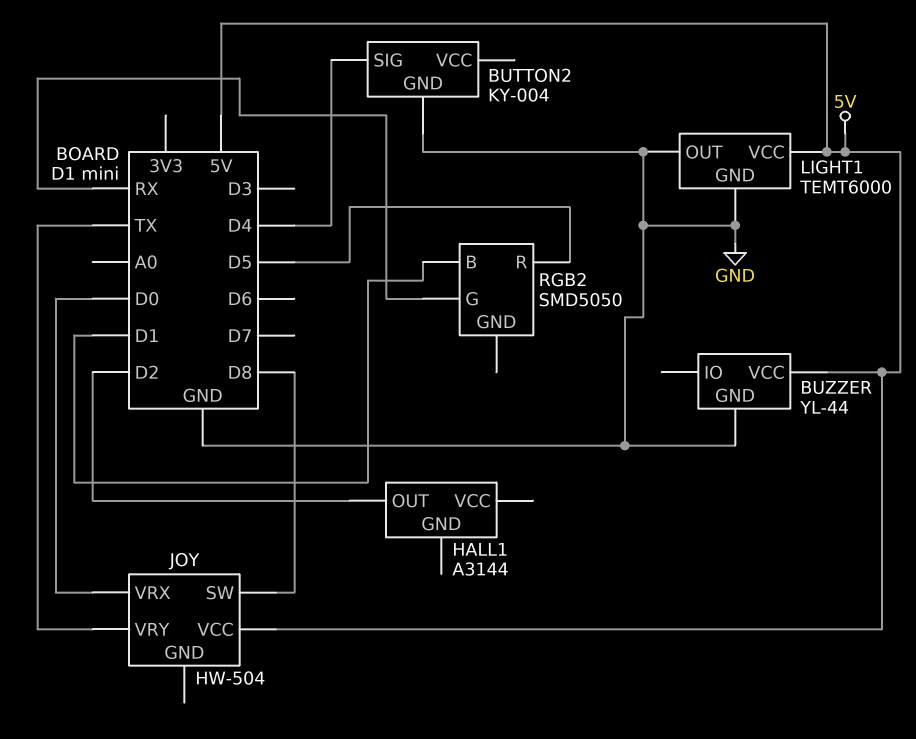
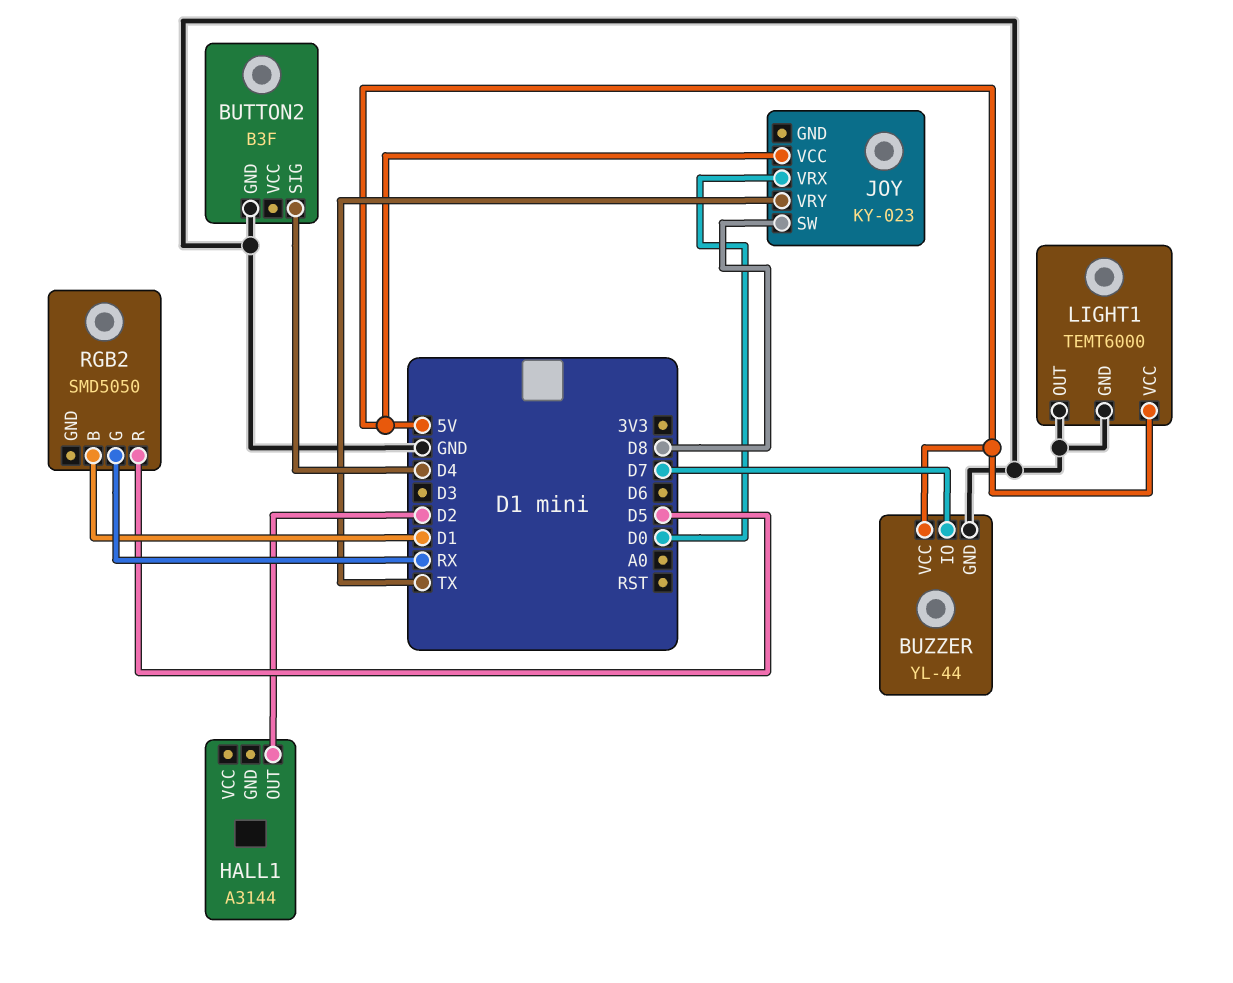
BUTTON2: KY-004 -> B3F
BUZZER pin IO: none -> D7
JOY: HW-504 -> KY-023

